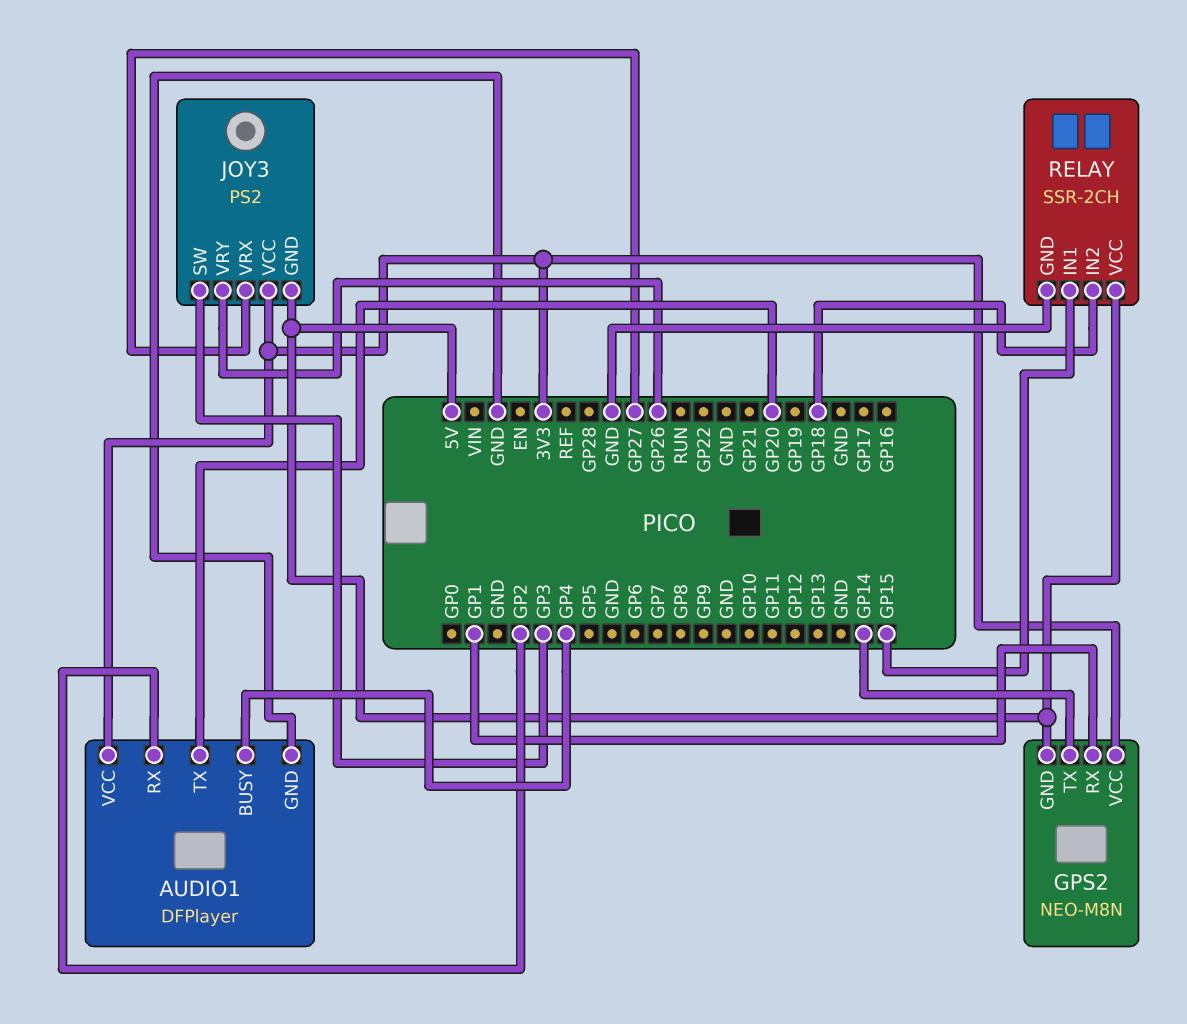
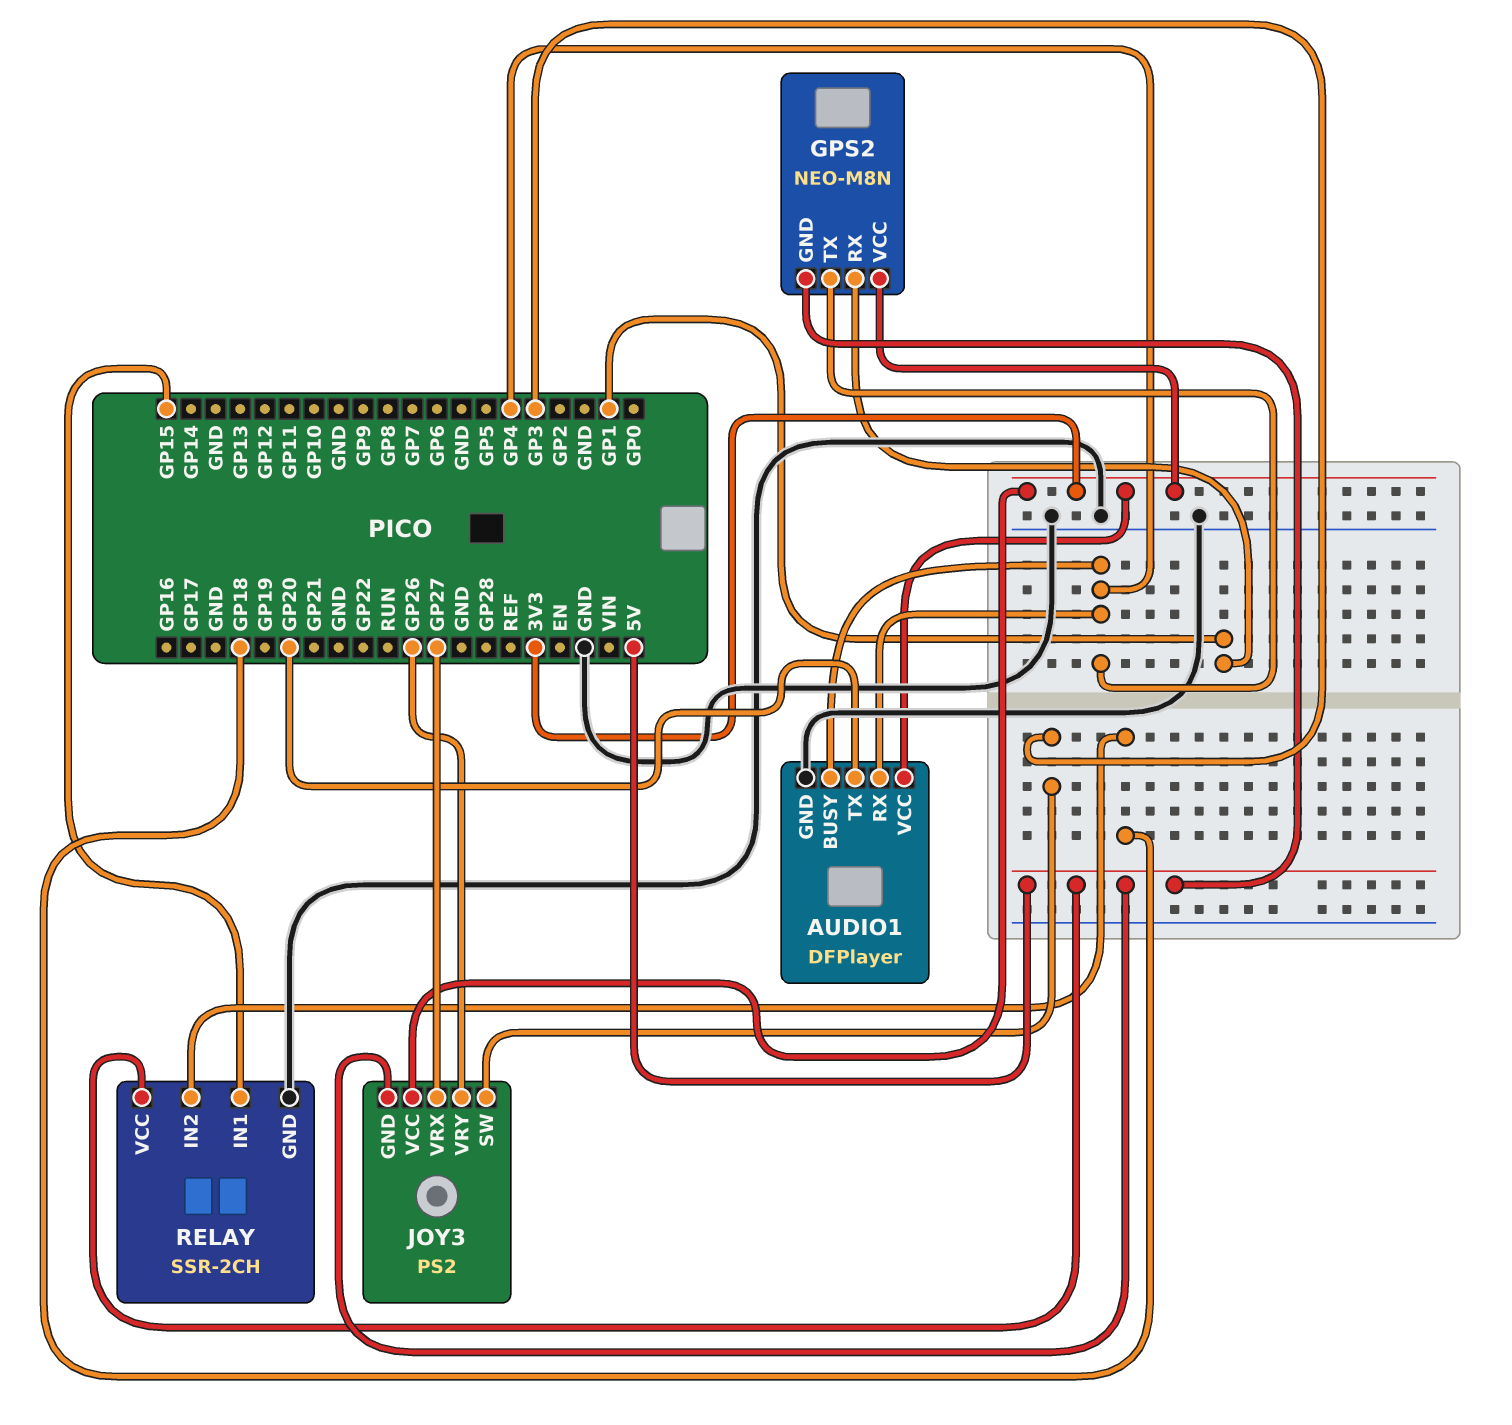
AUDIO1 pin RX: GP2 -> GP4
GPS2 pin TX: GP14 -> GP4

